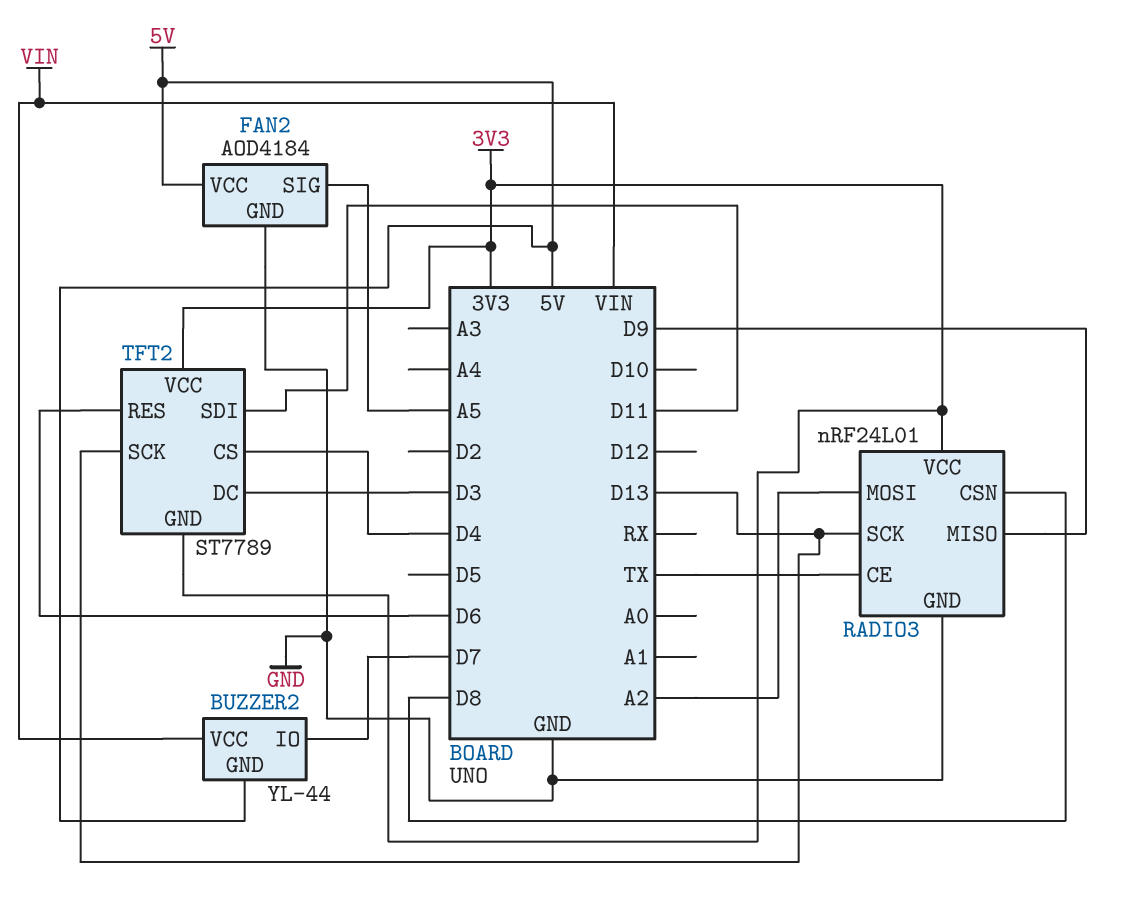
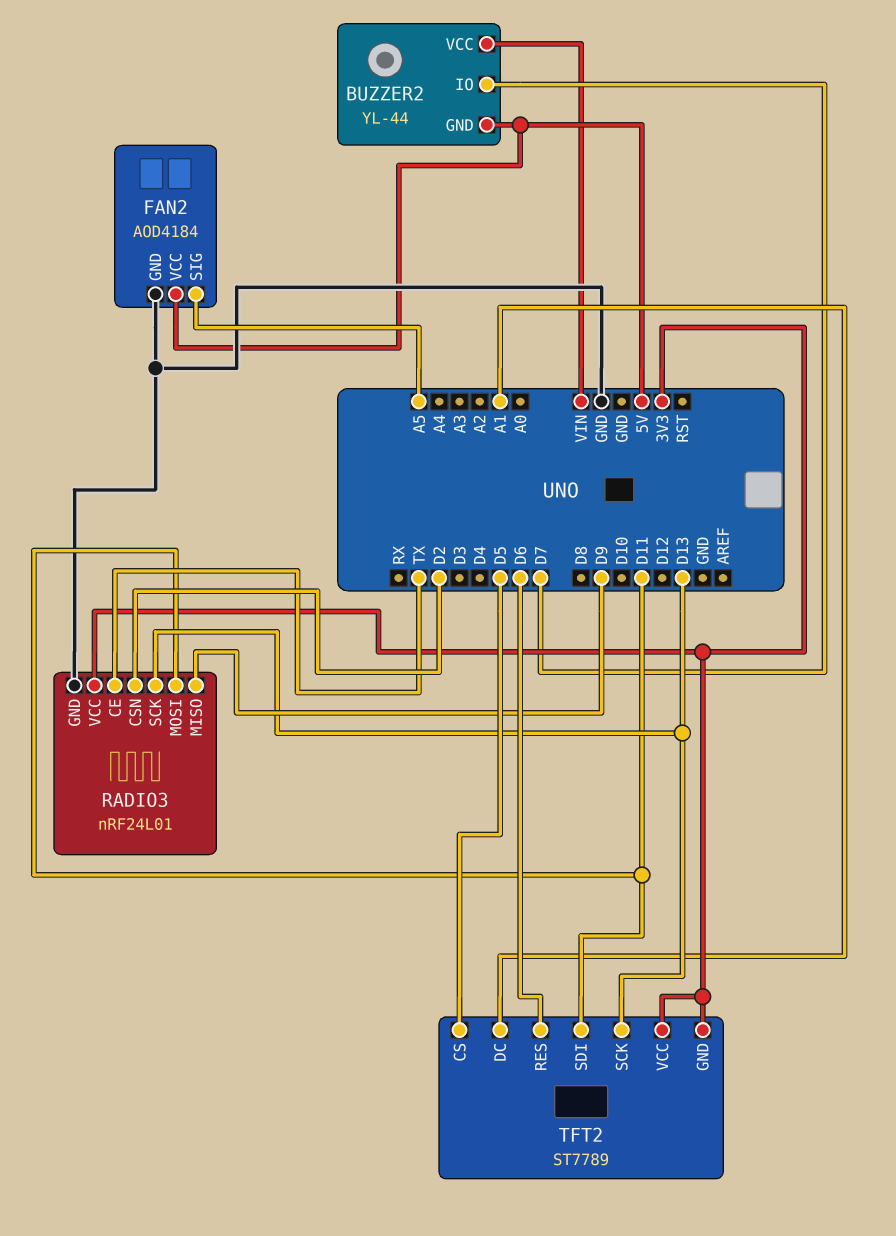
RADIO3 pin CSN: D8 -> D2
RADIO3 pin MOSI: A2 -> D11
TFT2 pin CS: D4 -> D5
TFT2 pin DC: D3 -> A1

